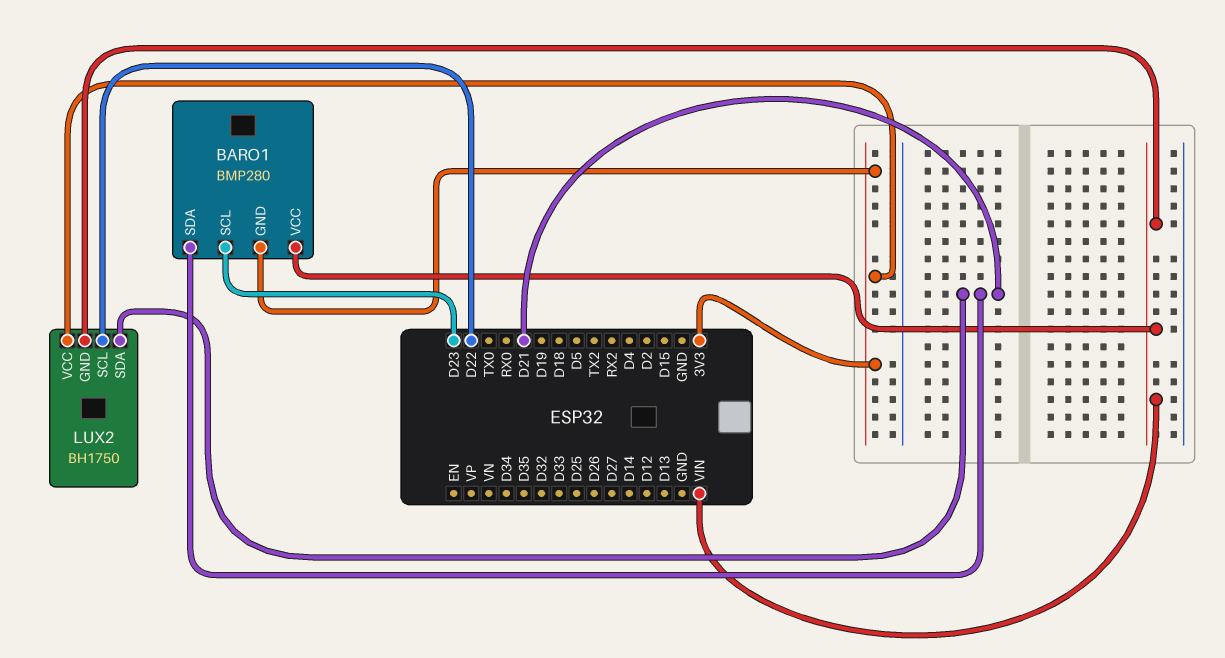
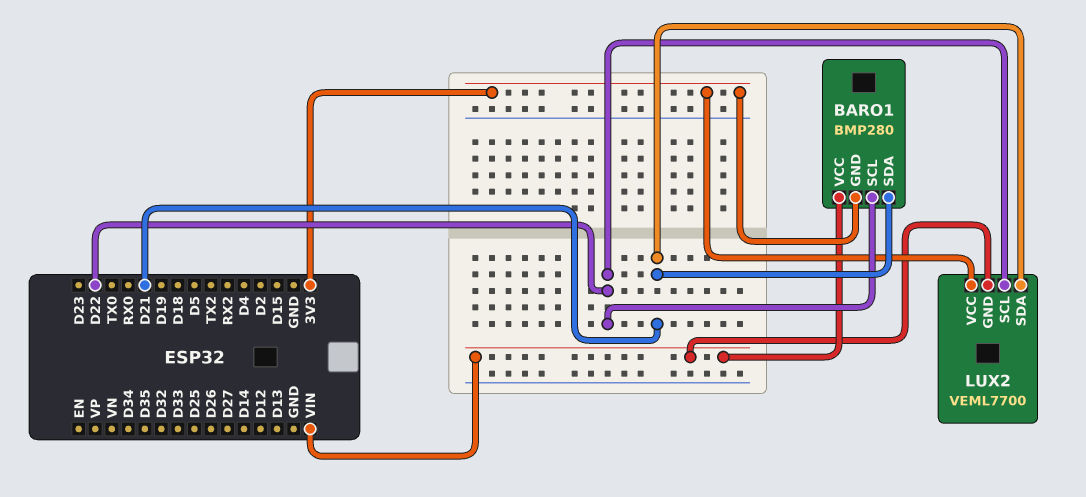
BARO1 pin SCL: D23 -> D22
LUX2: BH1750 -> VEML7700

